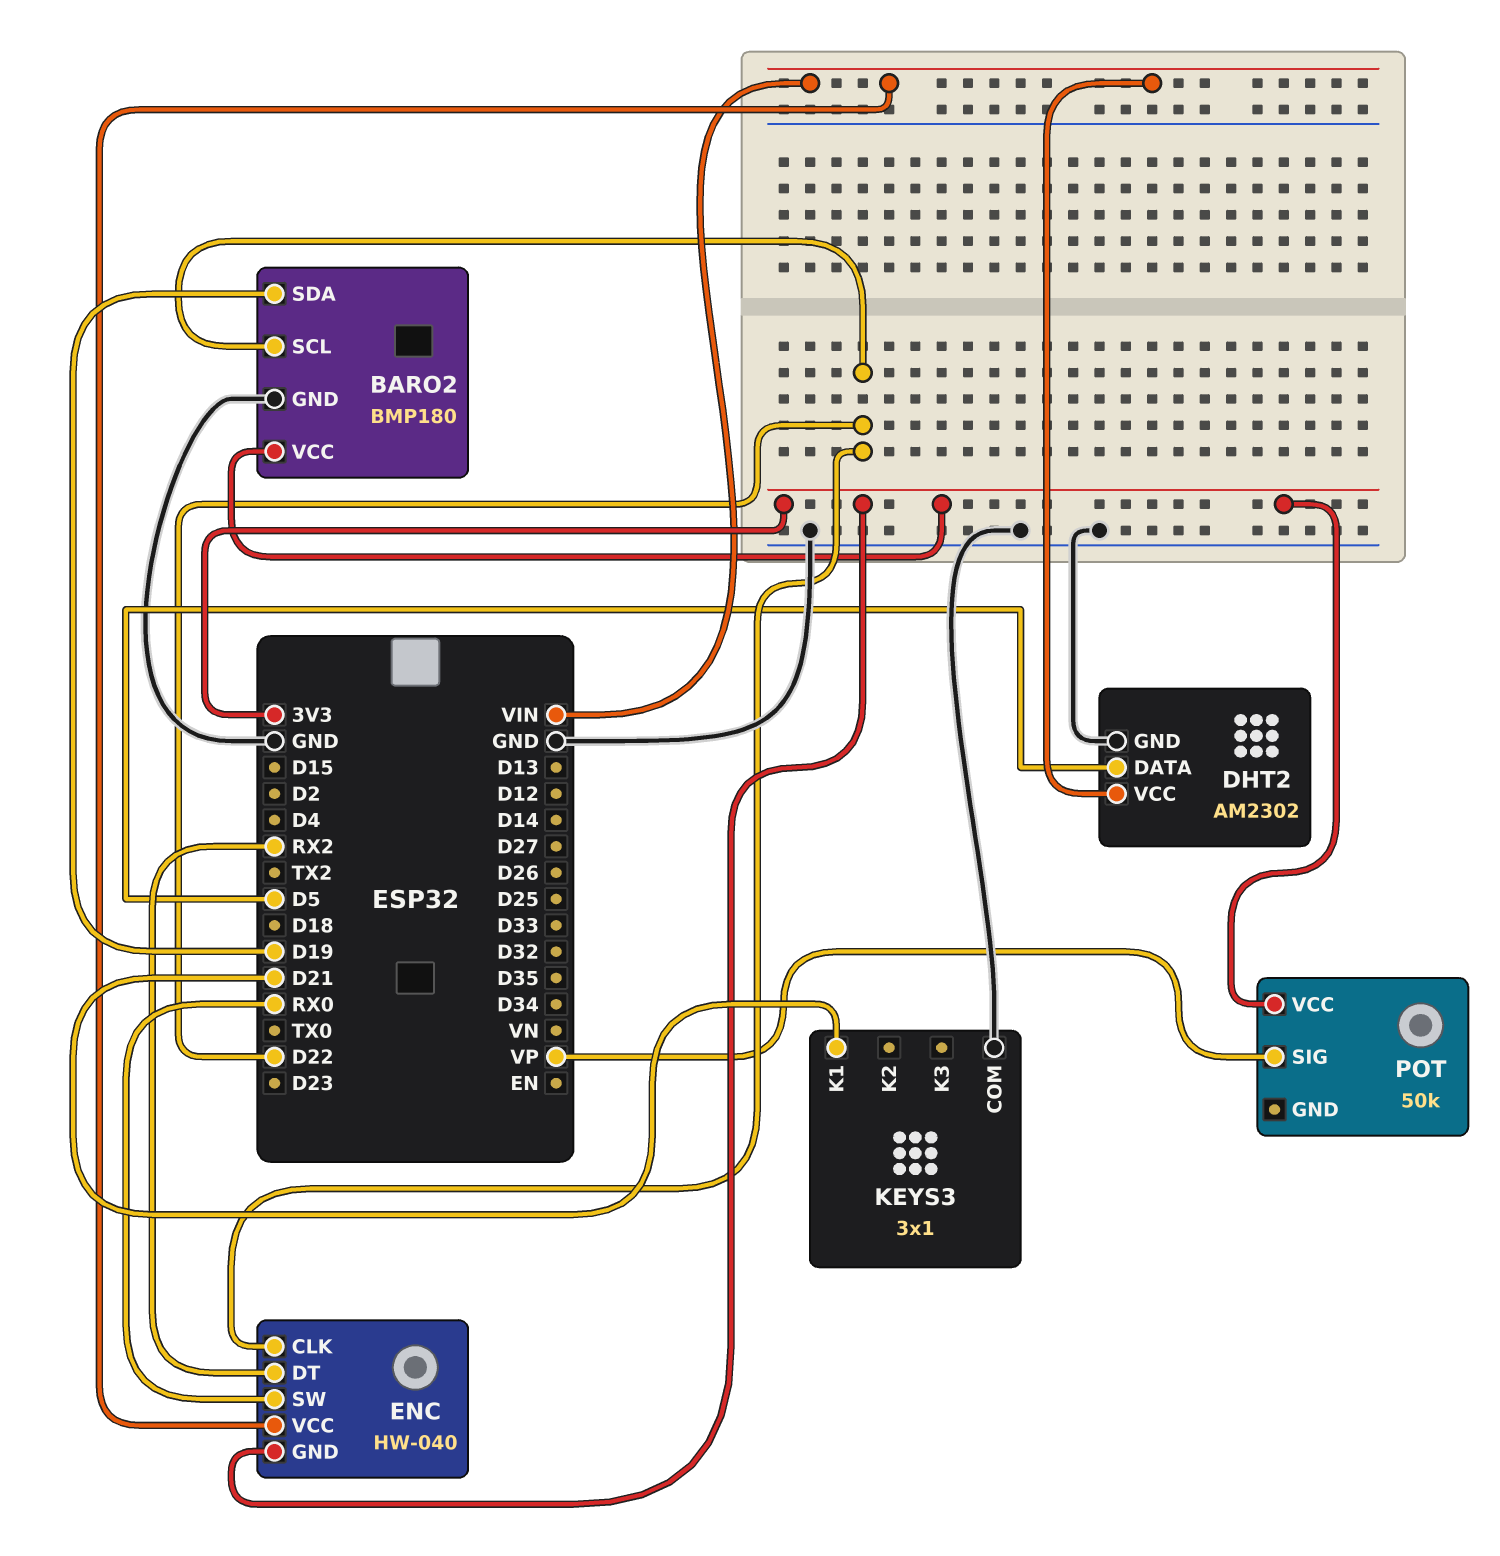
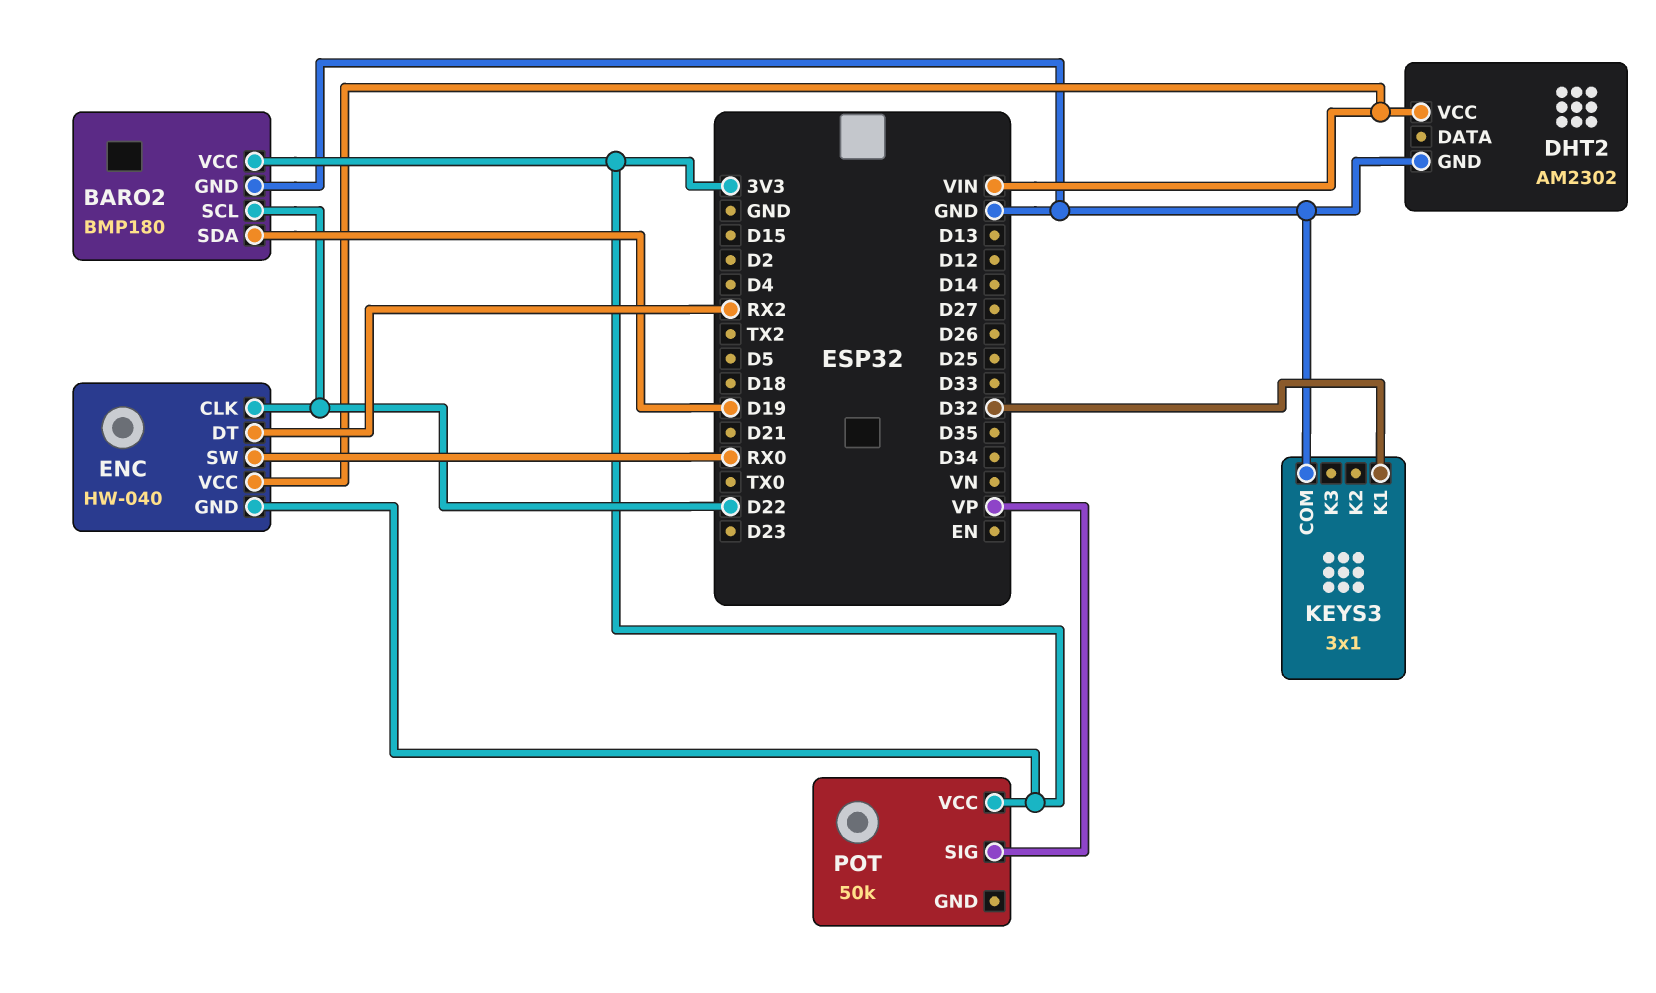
DHT2 pin DATA: D5 -> none
KEYS3 pin K1: D21 -> D32

